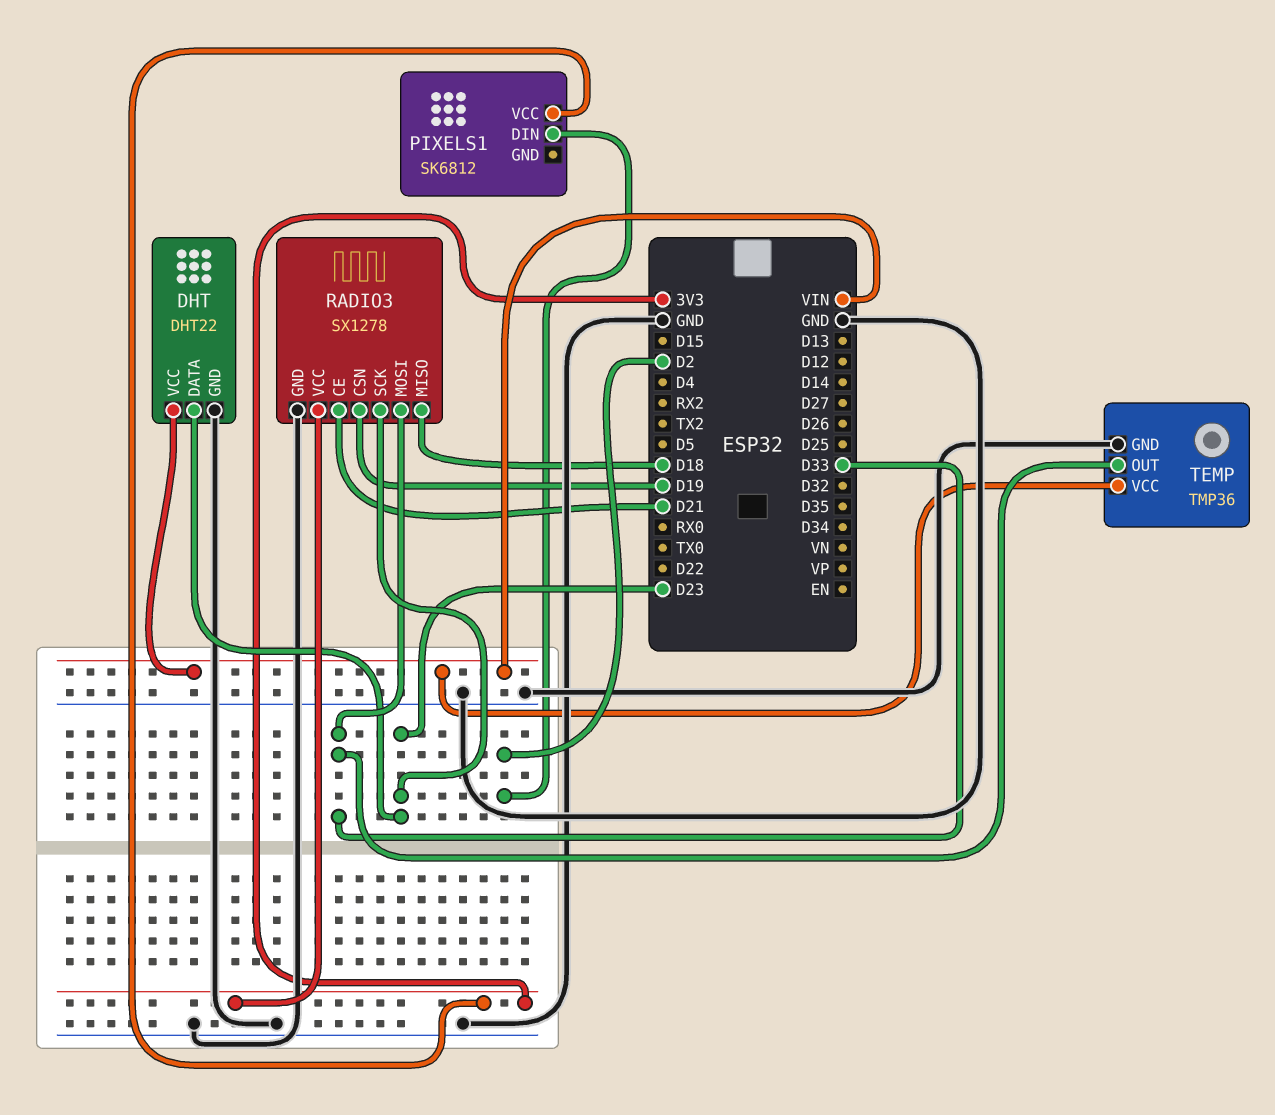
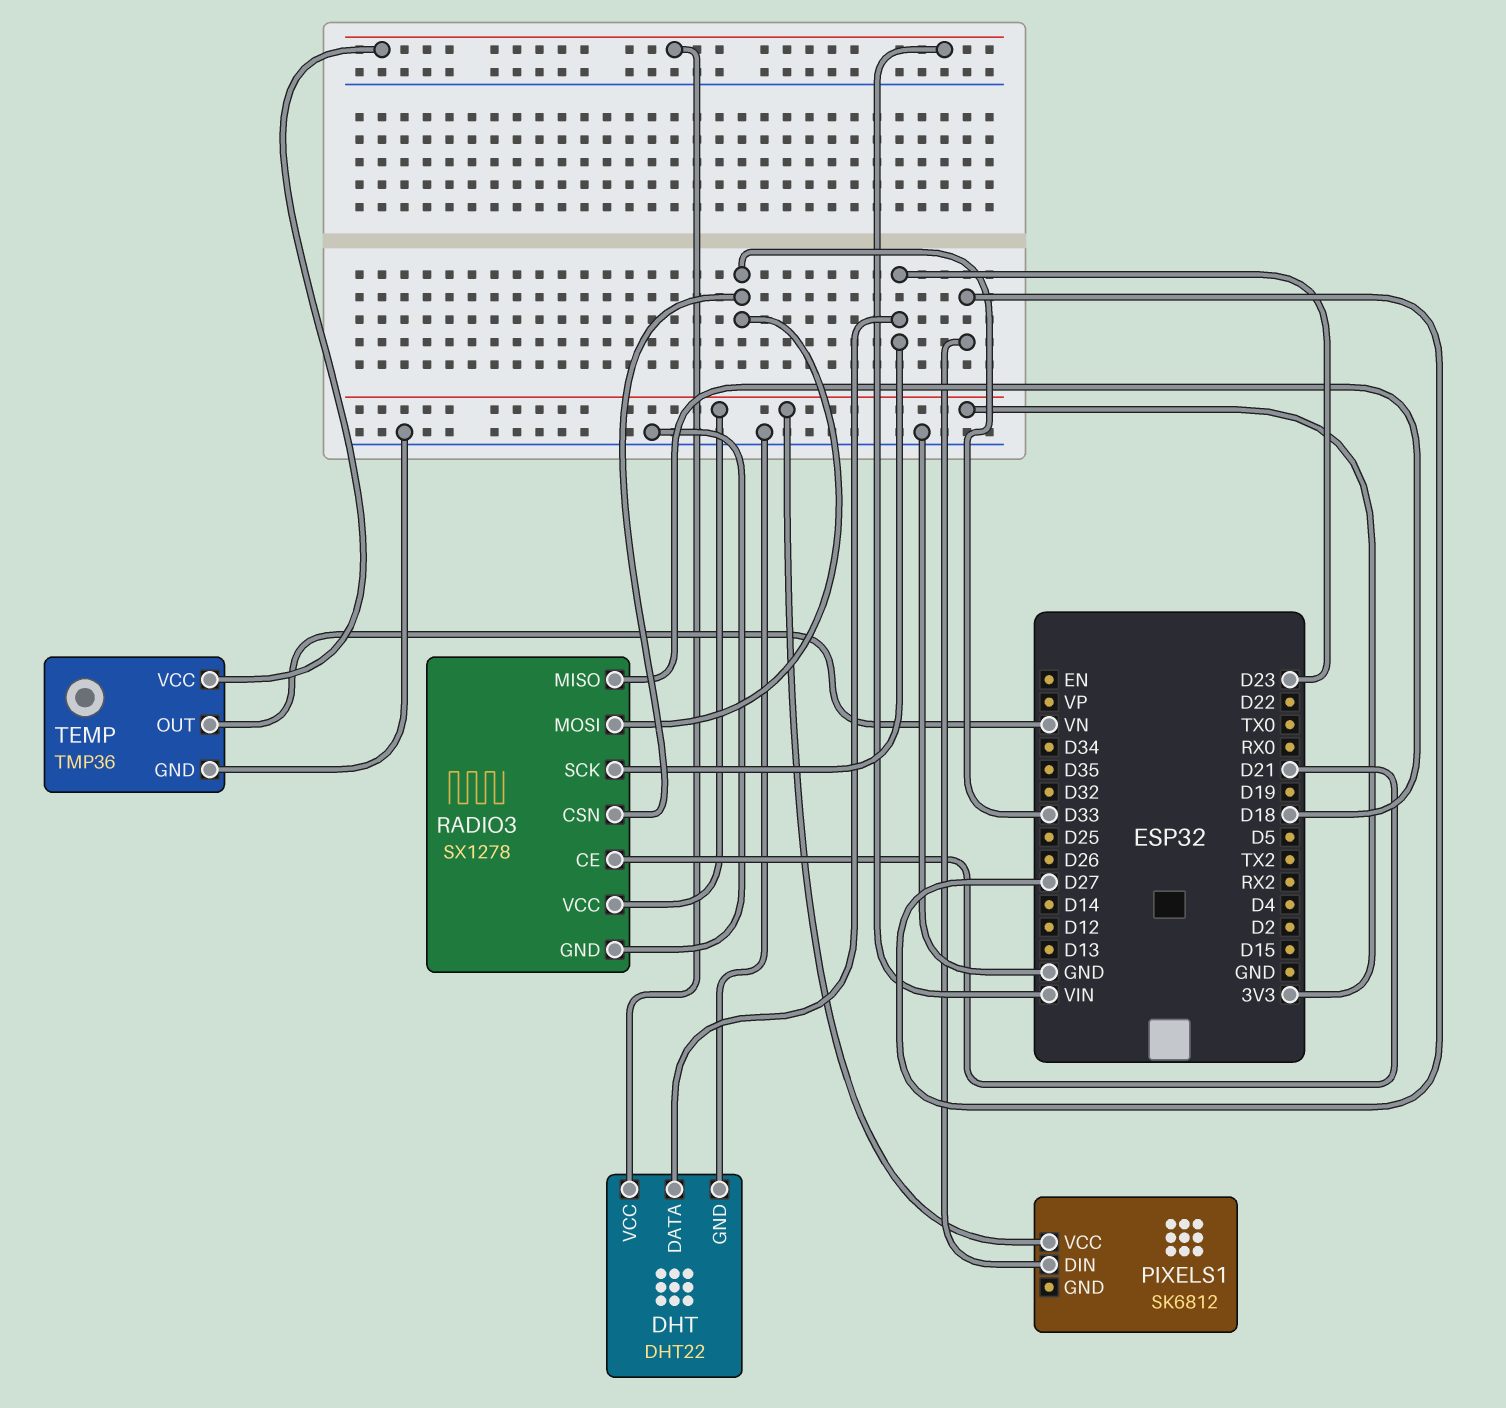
PIXELS1 pin DIN: D2 -> D27
RADIO3 pin CSN: D19 -> D33
TEMP pin OUT: D33 -> VN

